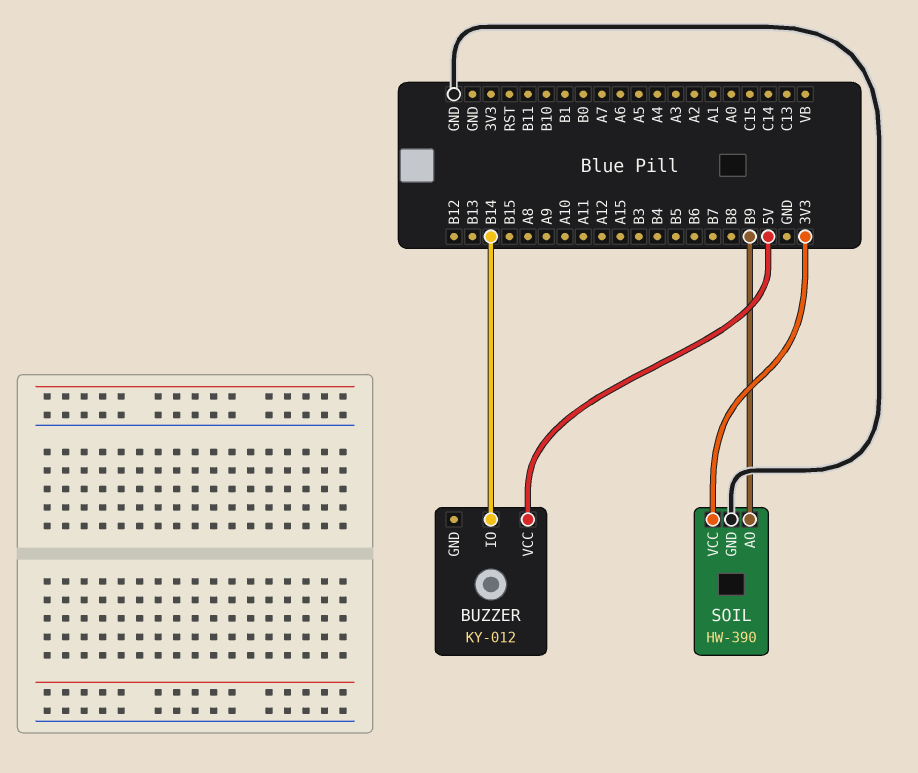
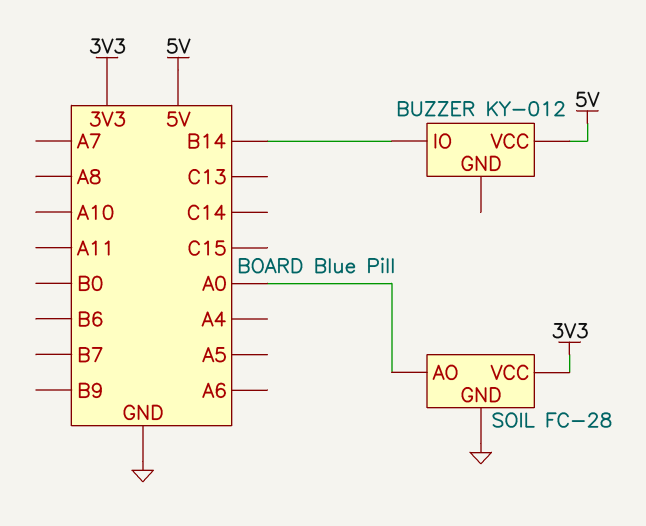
SOIL: HW-390 -> FC-28
SOIL pin AO: B9 -> A0

